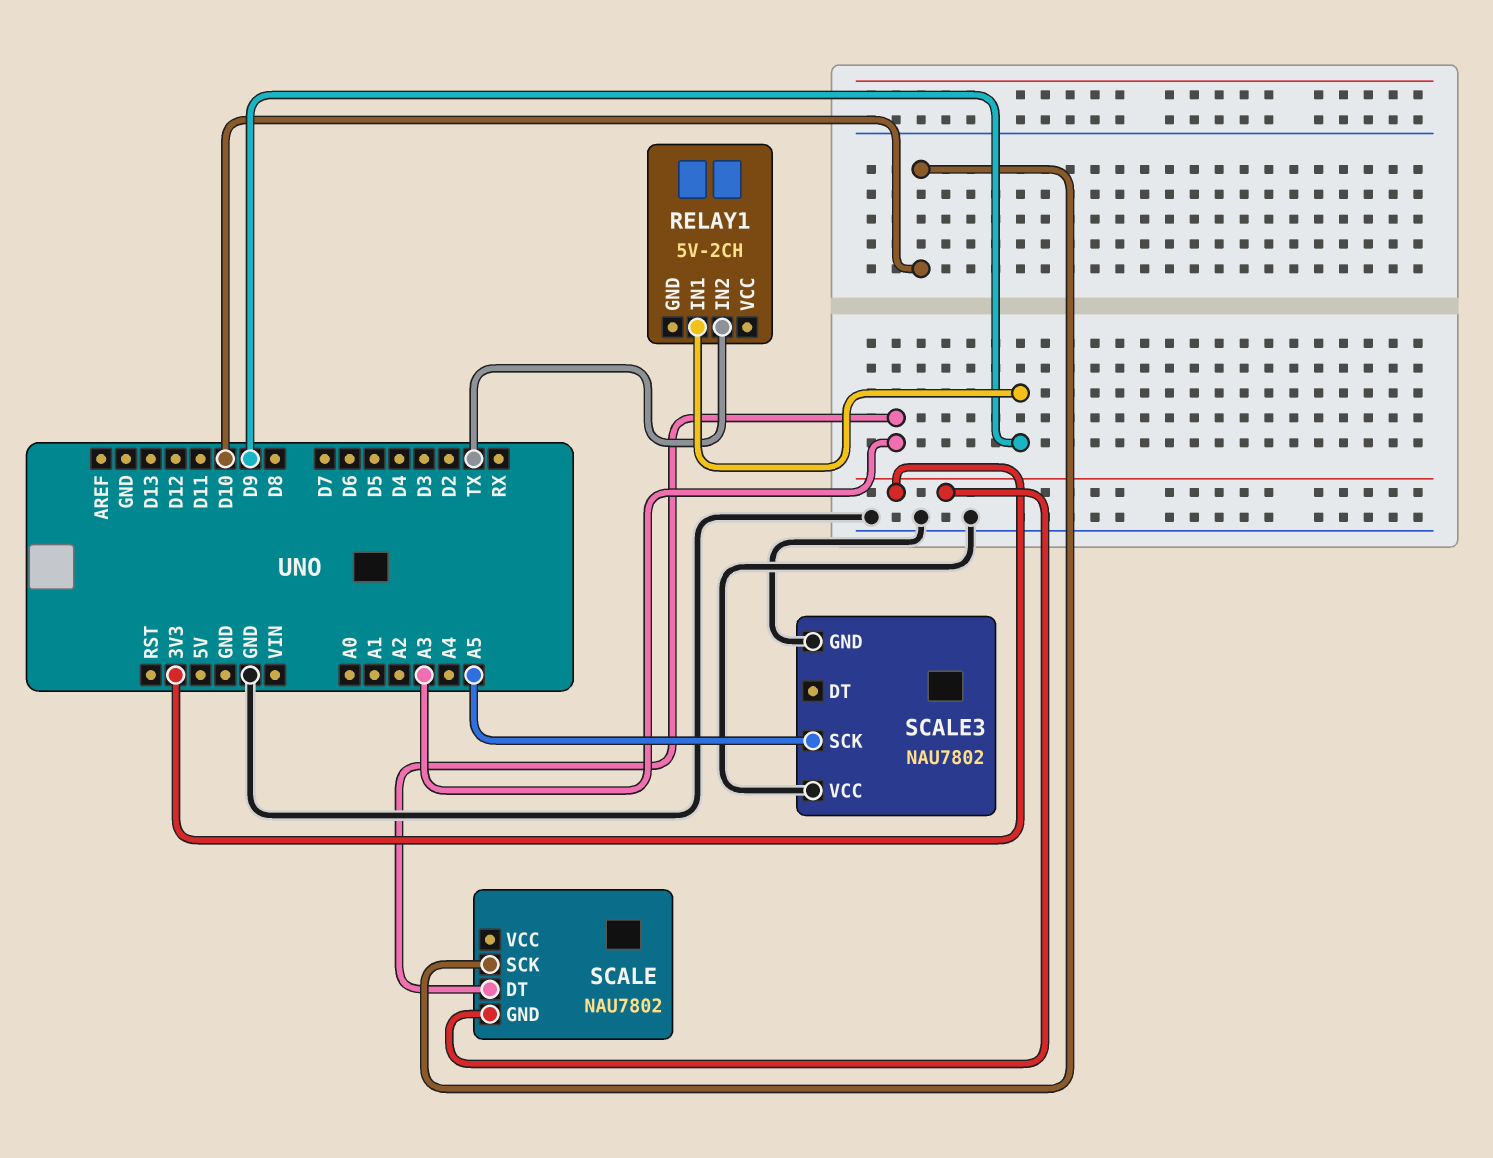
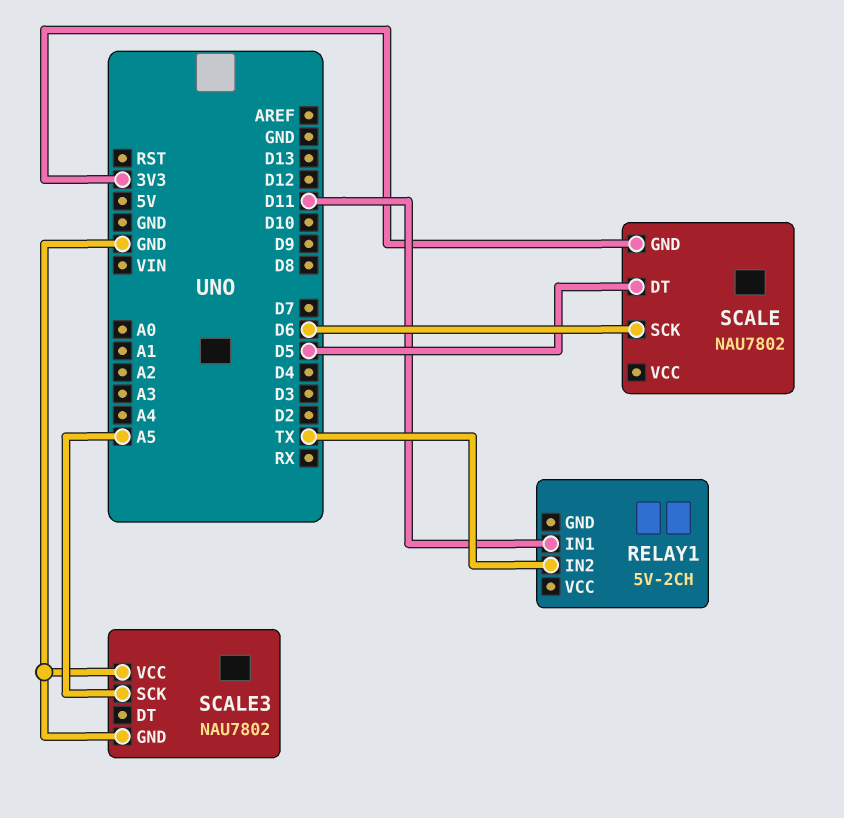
RELAY1 pin IN1: D9 -> D11
SCALE pin DT: A3 -> D5
SCALE pin SCK: D10 -> D6

